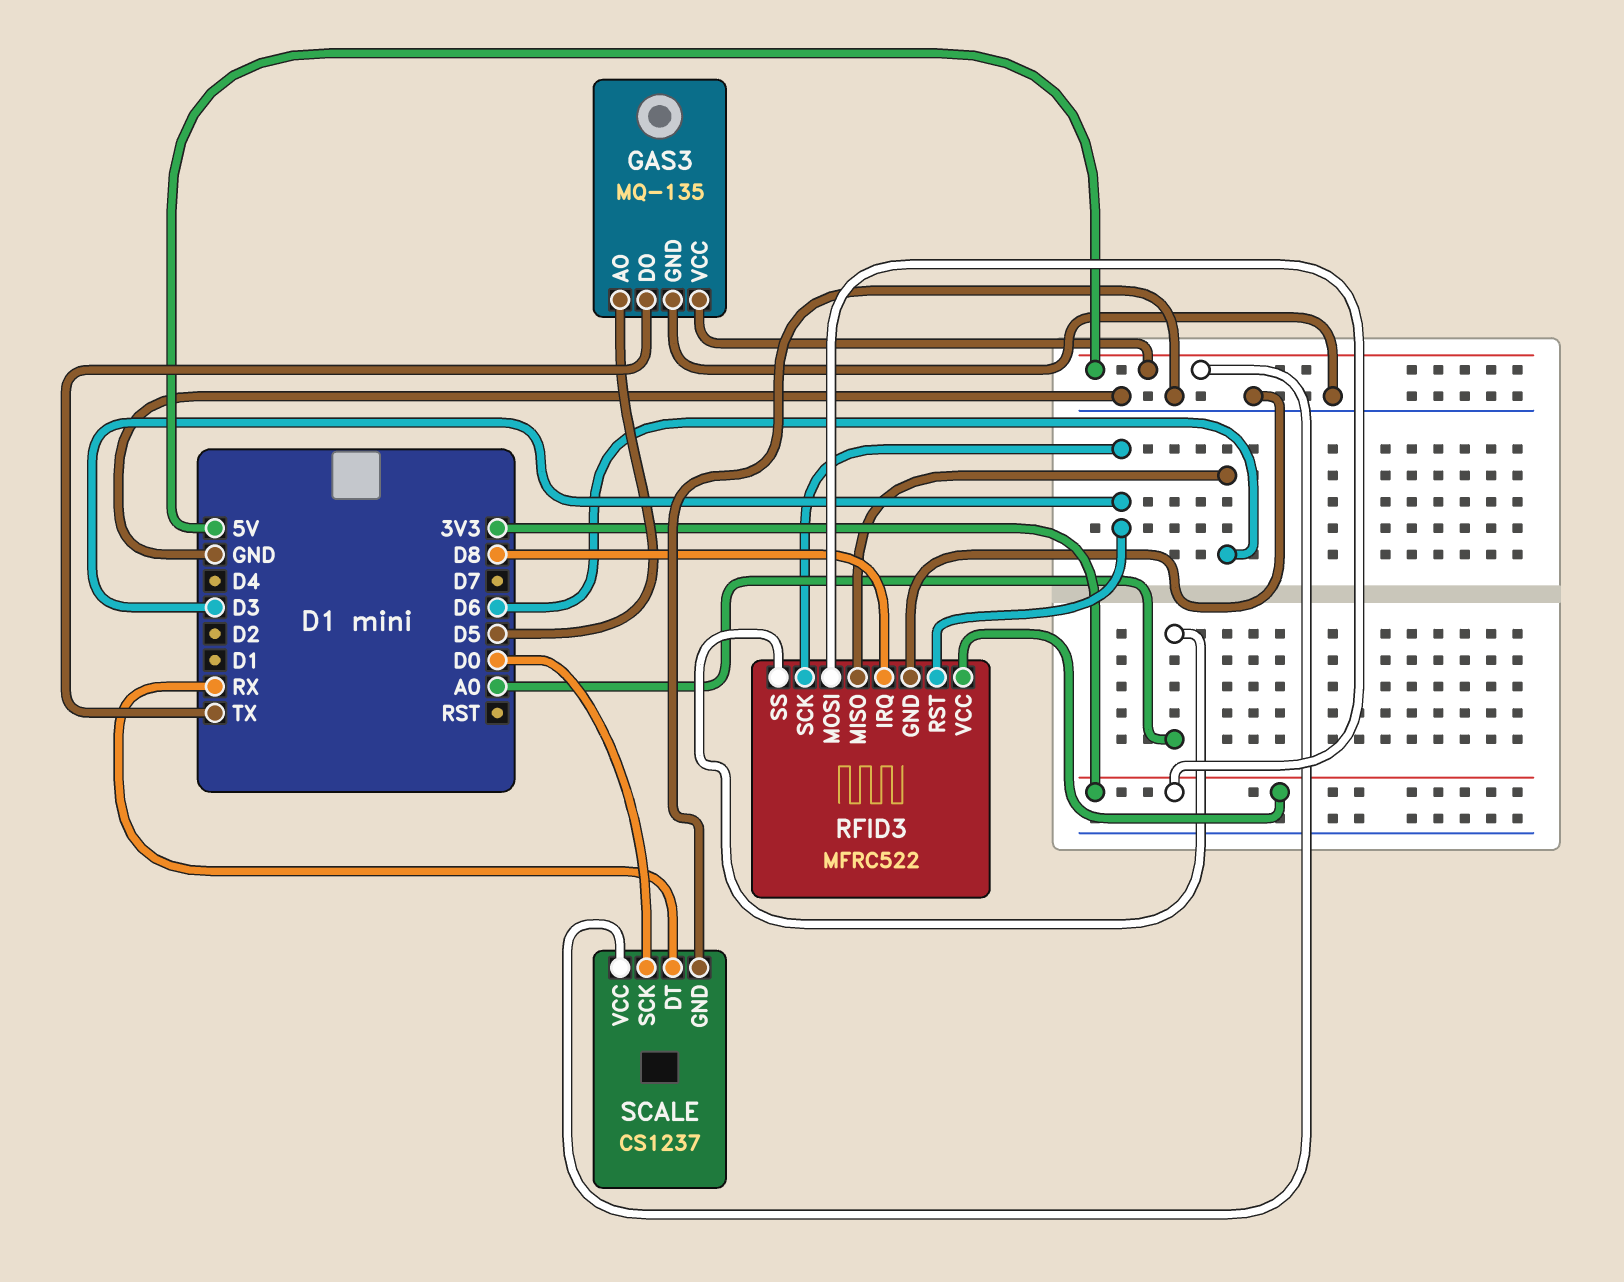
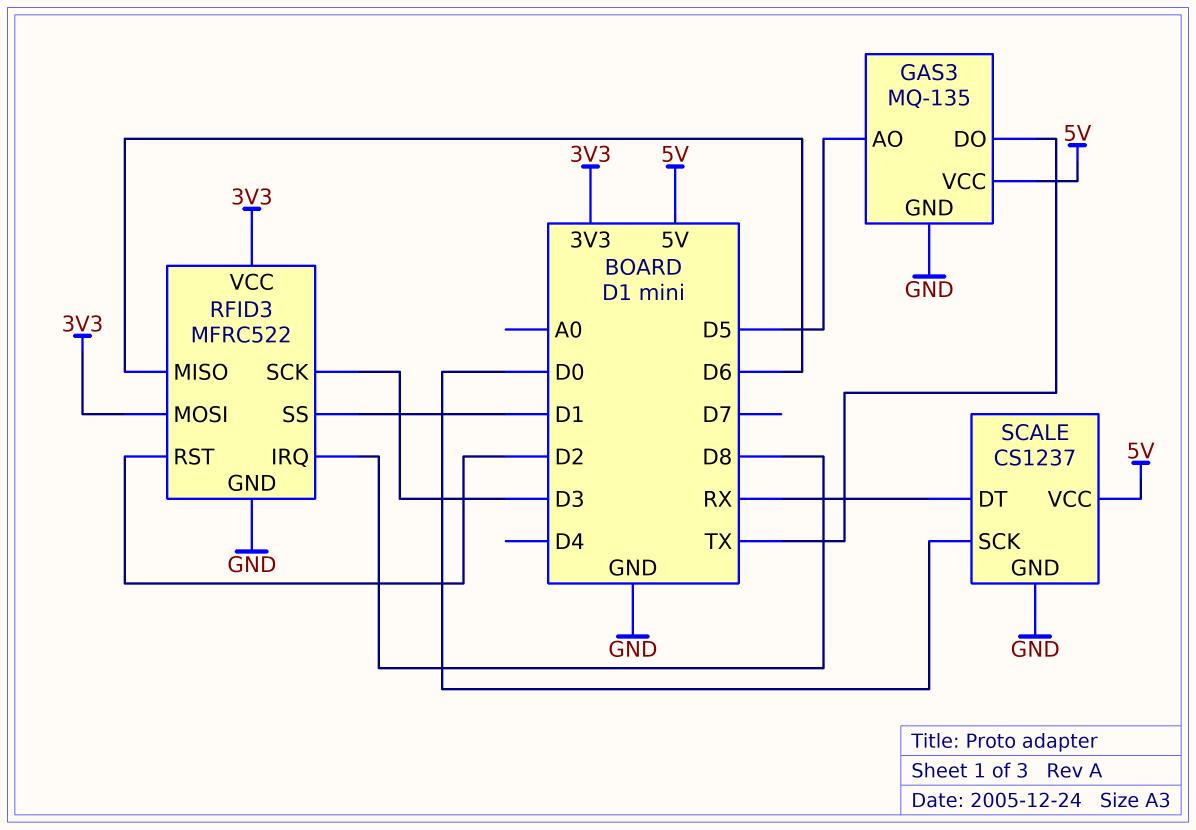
RFID3 pin RST: D3 -> D2
RFID3 pin SS: A0 -> D1

